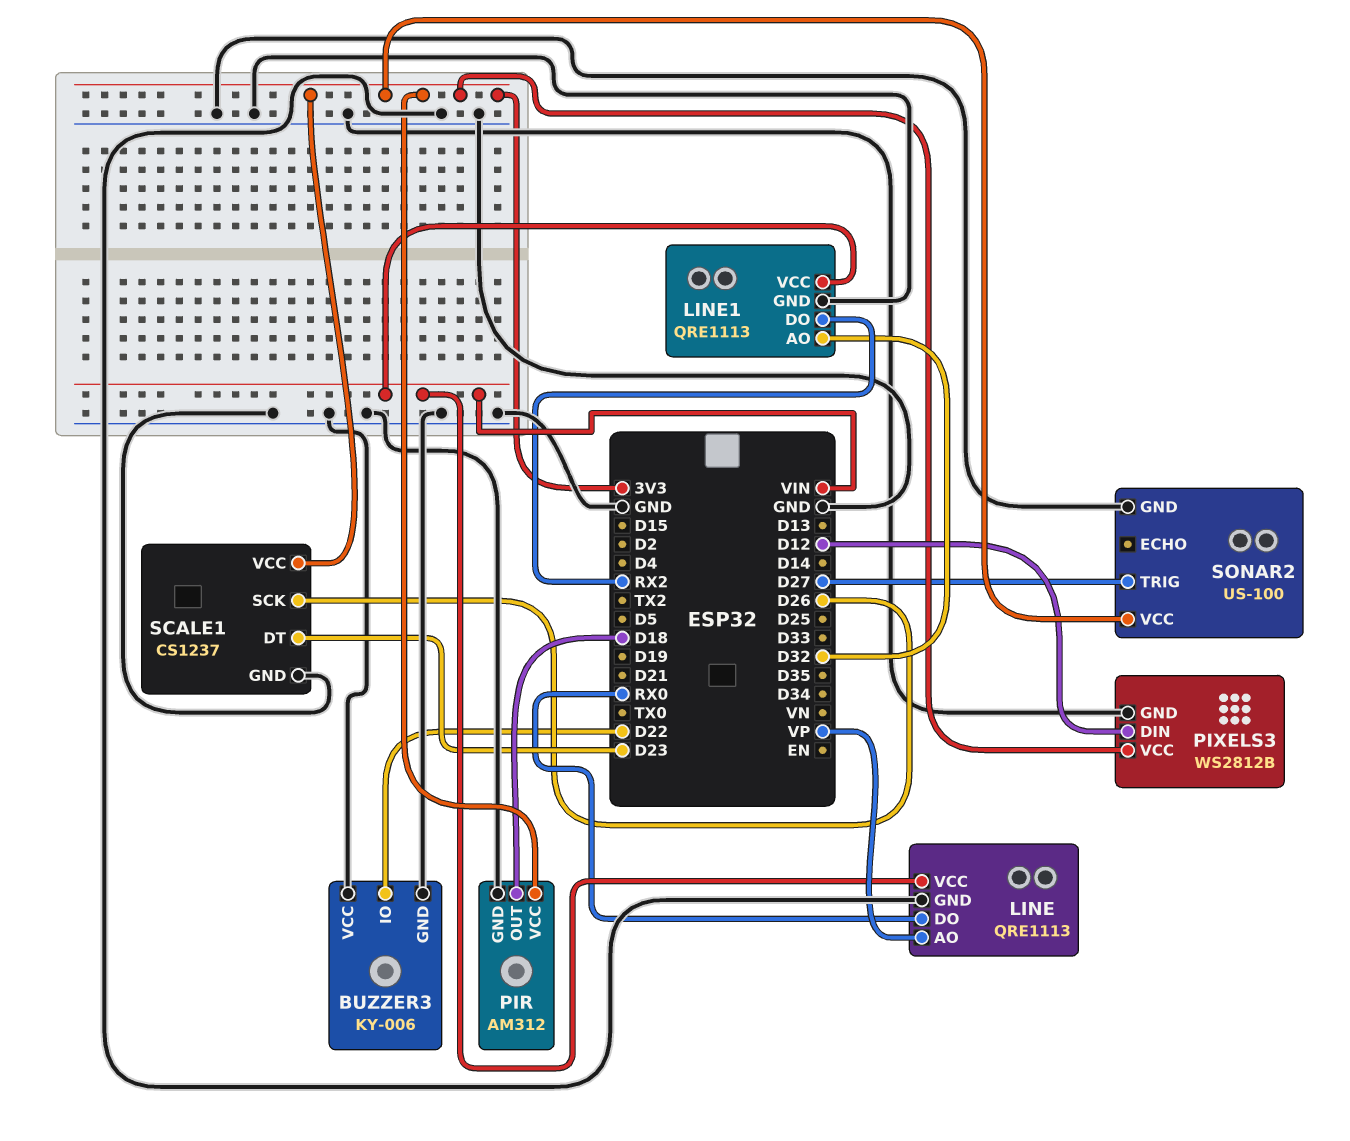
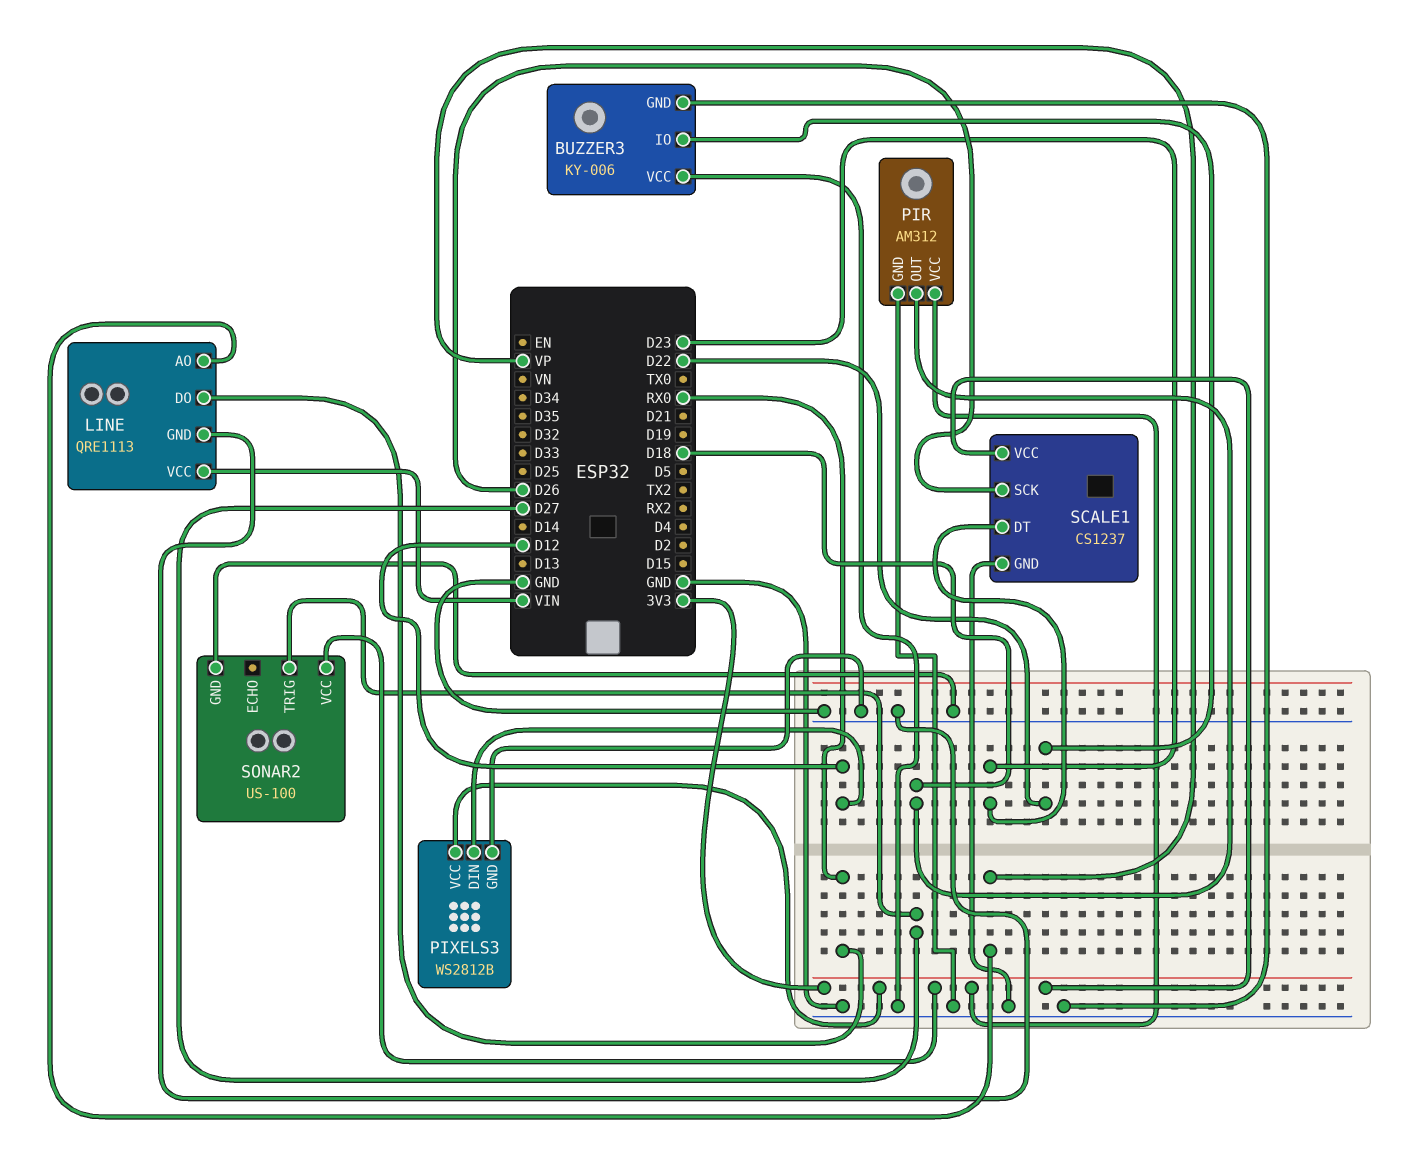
LINE1: QRE1113 -> none
LINE1 pin AO: D32 -> none
LINE1 pin DO: RX2 -> none
LINE1 pin GND: GND -> none
LINE1 pin VCC: VIN -> none

